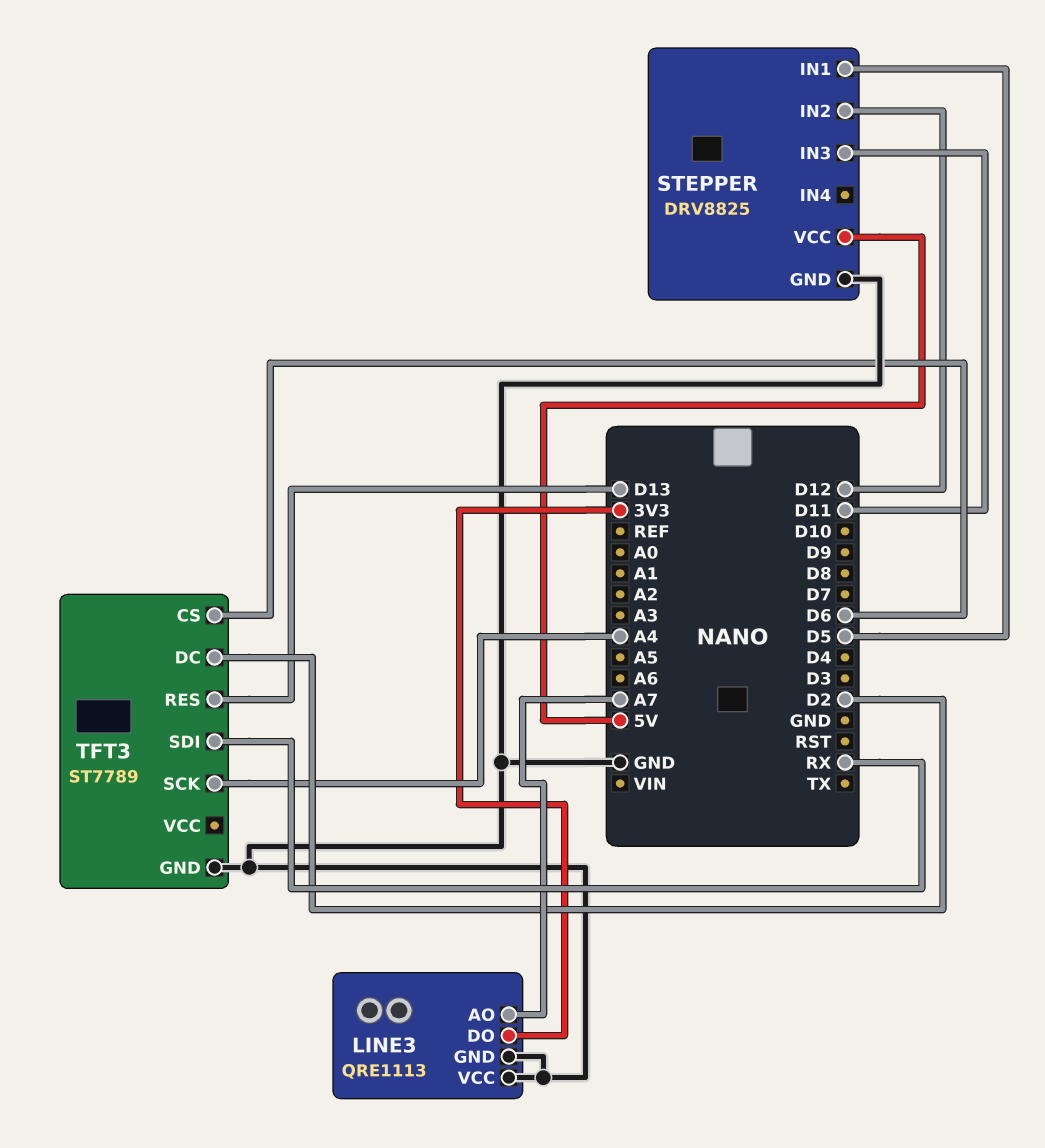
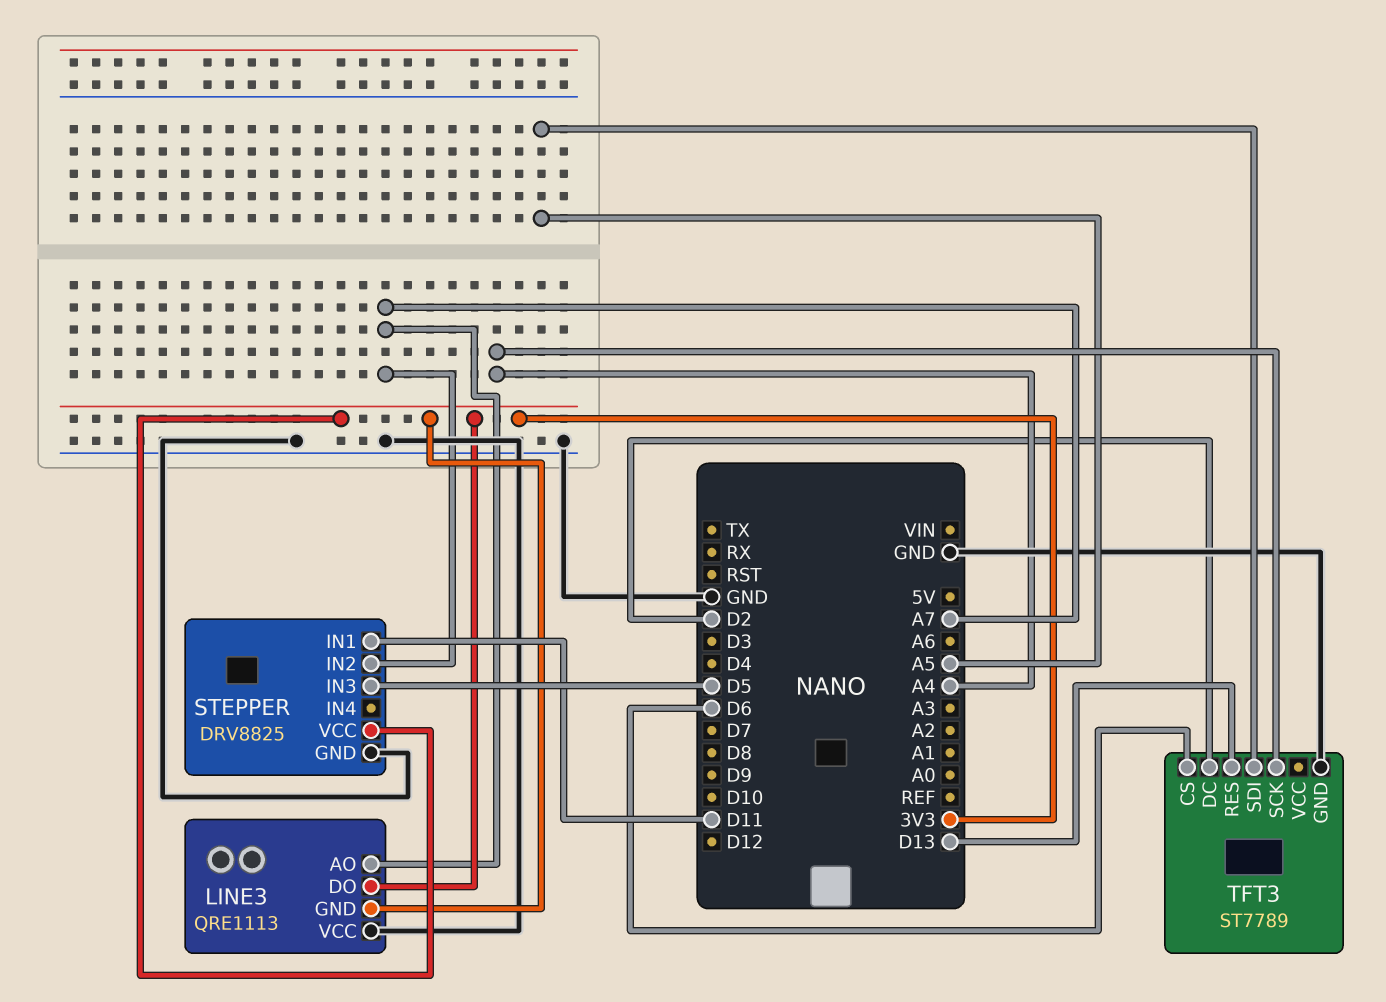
LINE3 pin GND: GND -> 3V3
STEPPER pin IN1: D5 -> D11
STEPPER pin IN2: D12 -> A7
STEPPER pin IN3: D11 -> D5
STEPPER pin VCC: 5V -> 3V3
TFT3 pin SDI: RX -> A5

